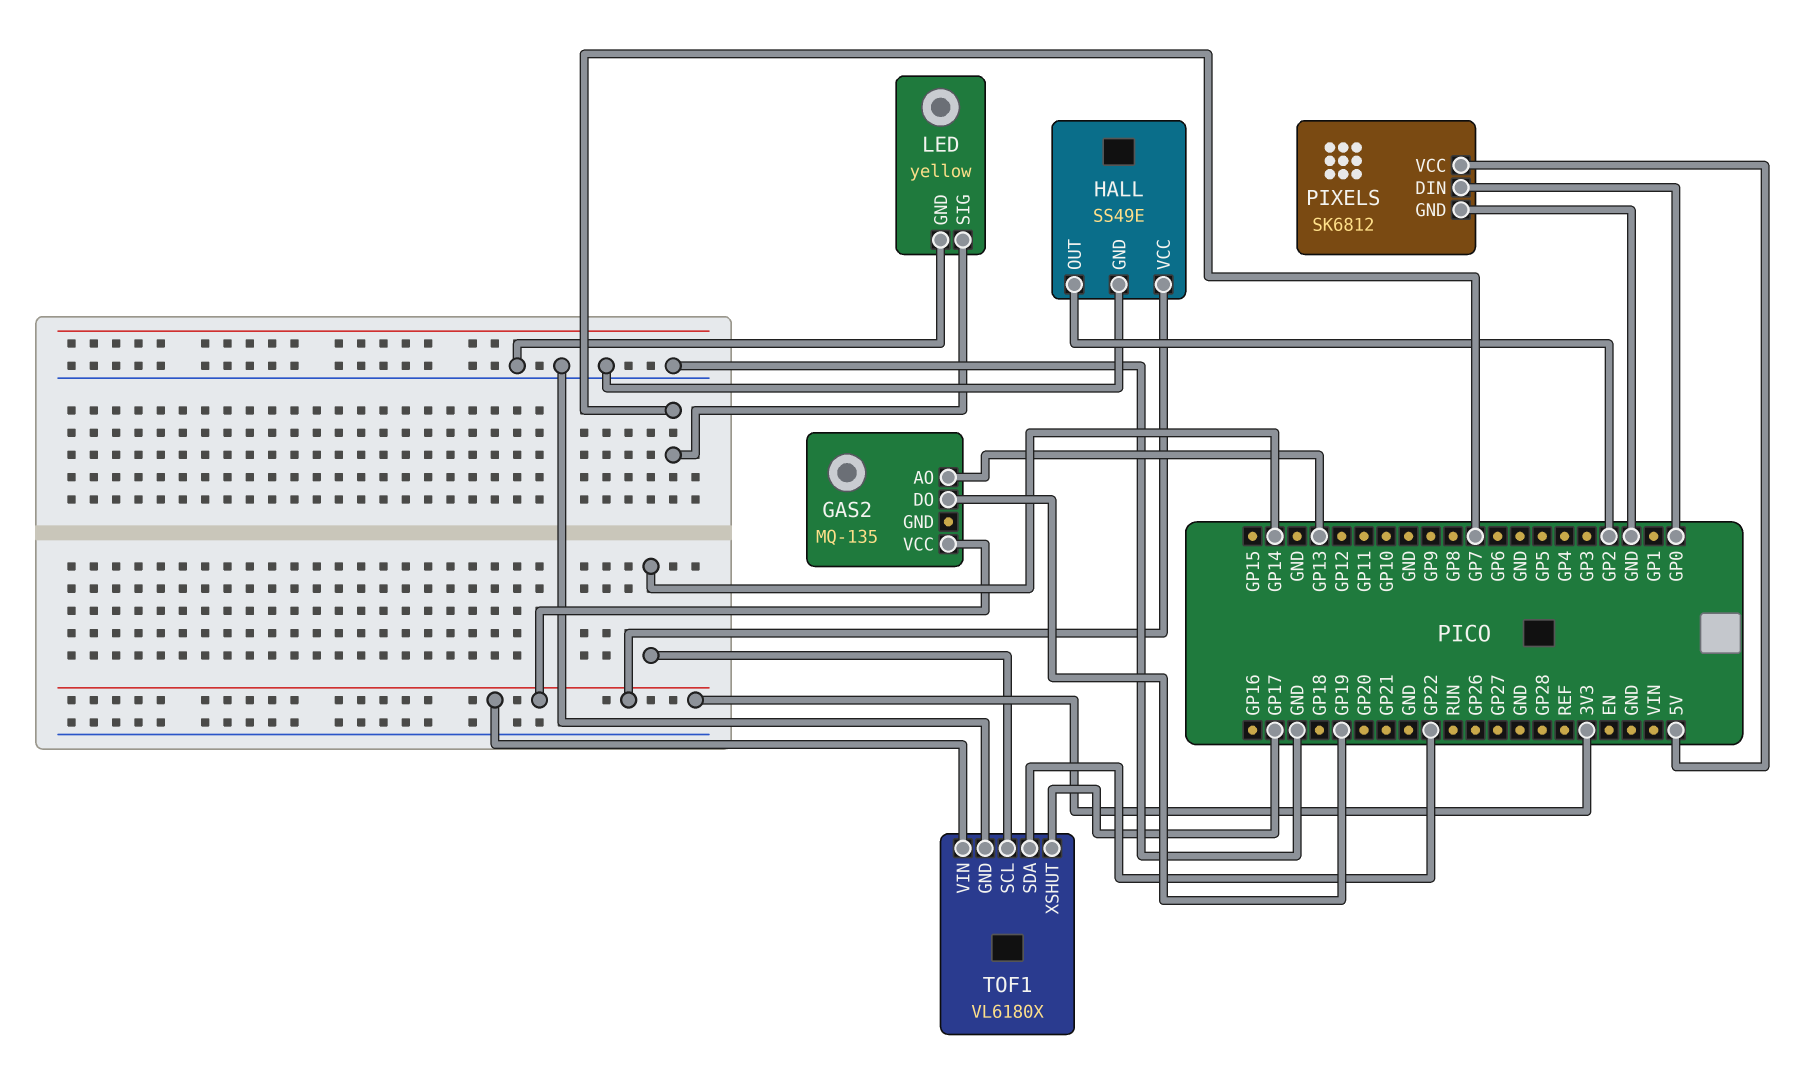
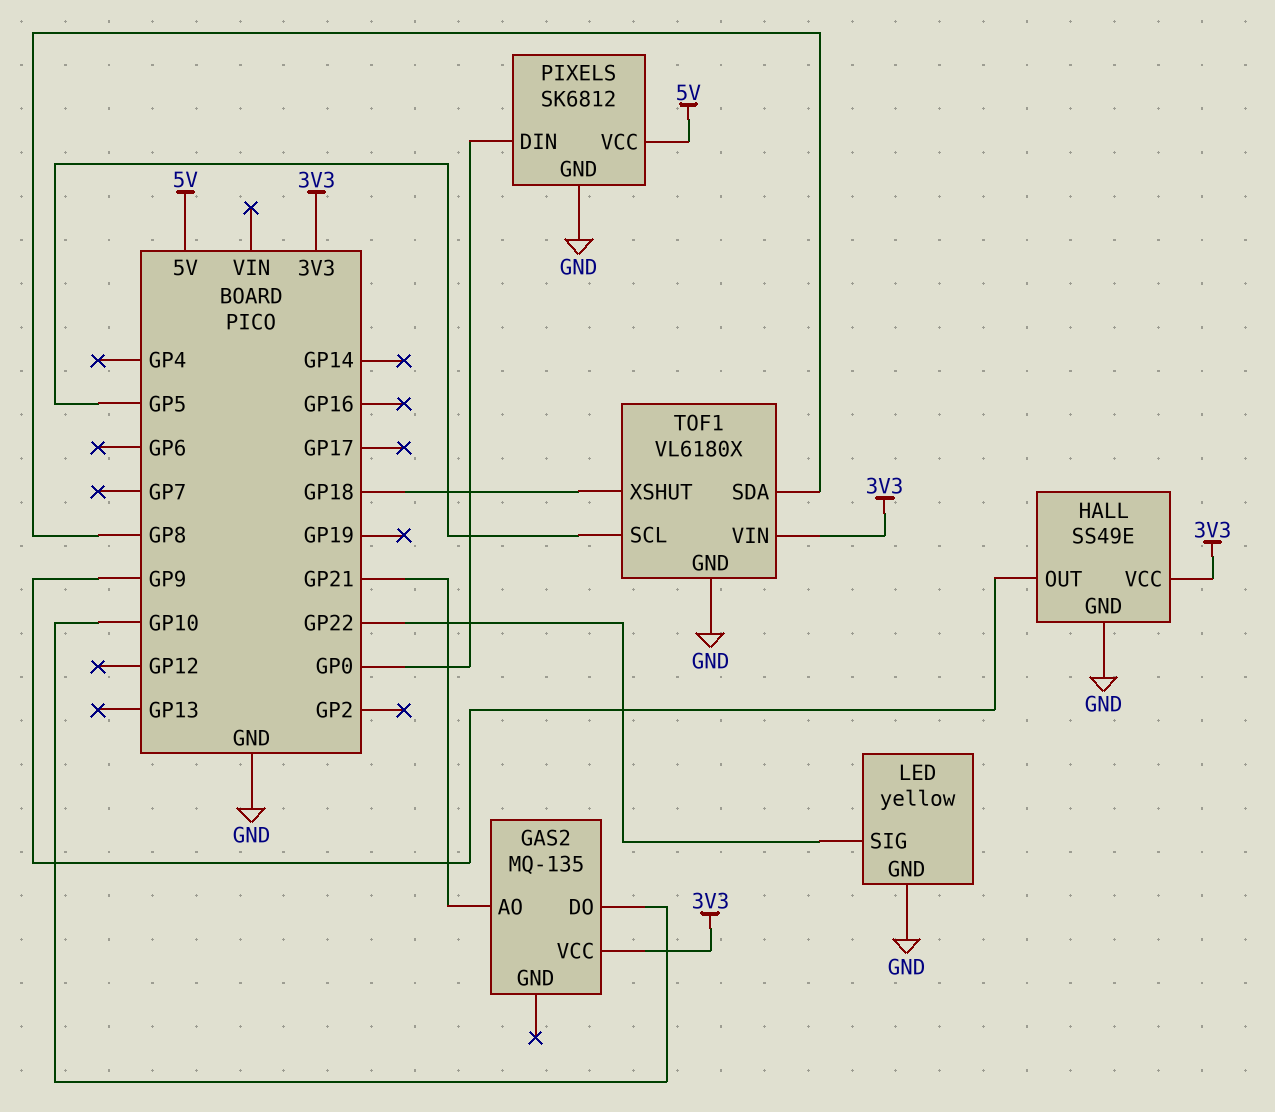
GAS2 pin AO: GP13 -> GP21
GAS2 pin DO: GP19 -> GP10
HALL pin OUT: GP2 -> GP9
LED pin SIG: GP7 -> GP22
TOF1 pin SCL: GP14 -> GP5
TOF1 pin SDA: GP22 -> GP8
TOF1 pin XSHUT: GP17 -> GP18

